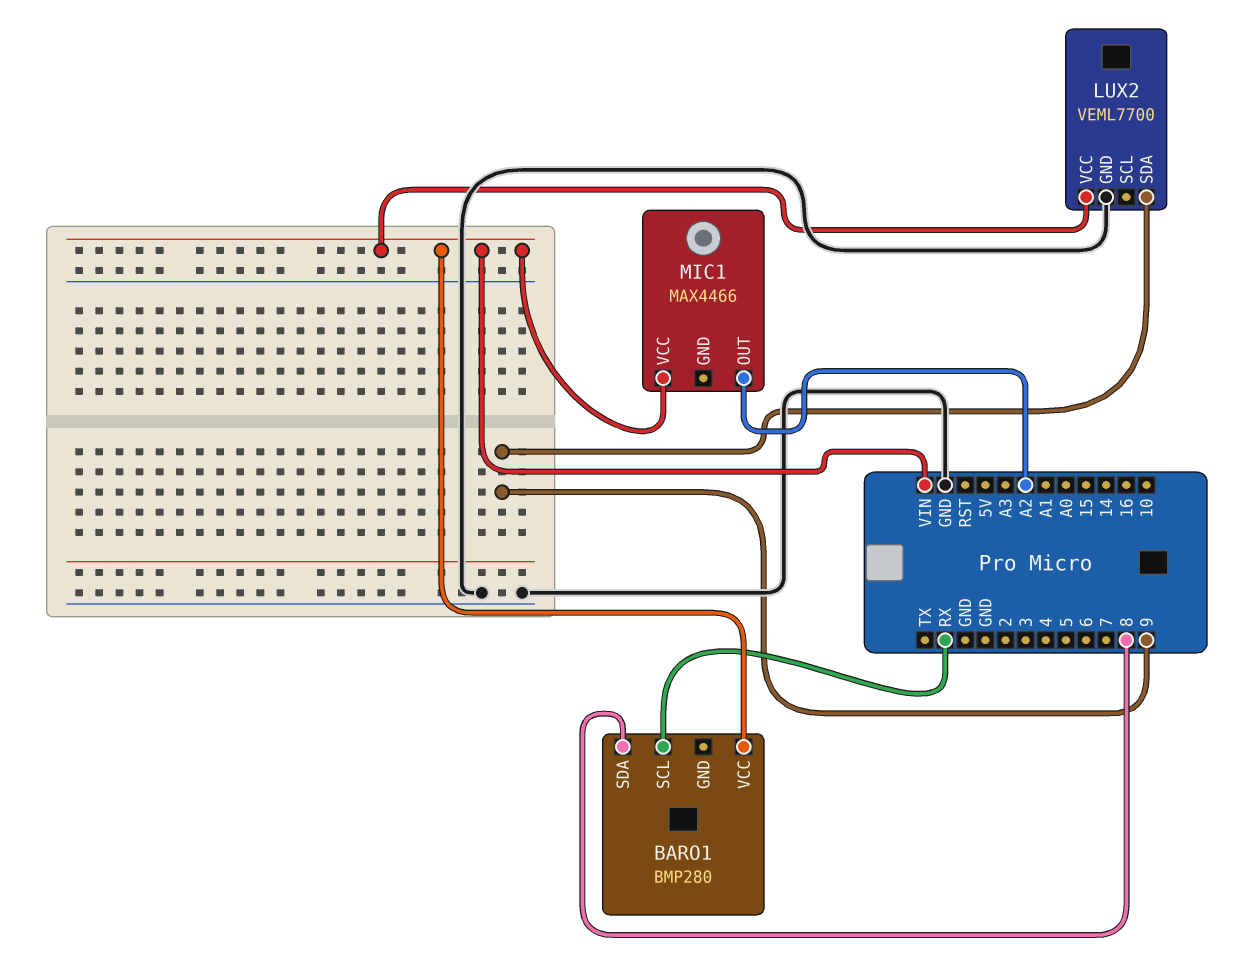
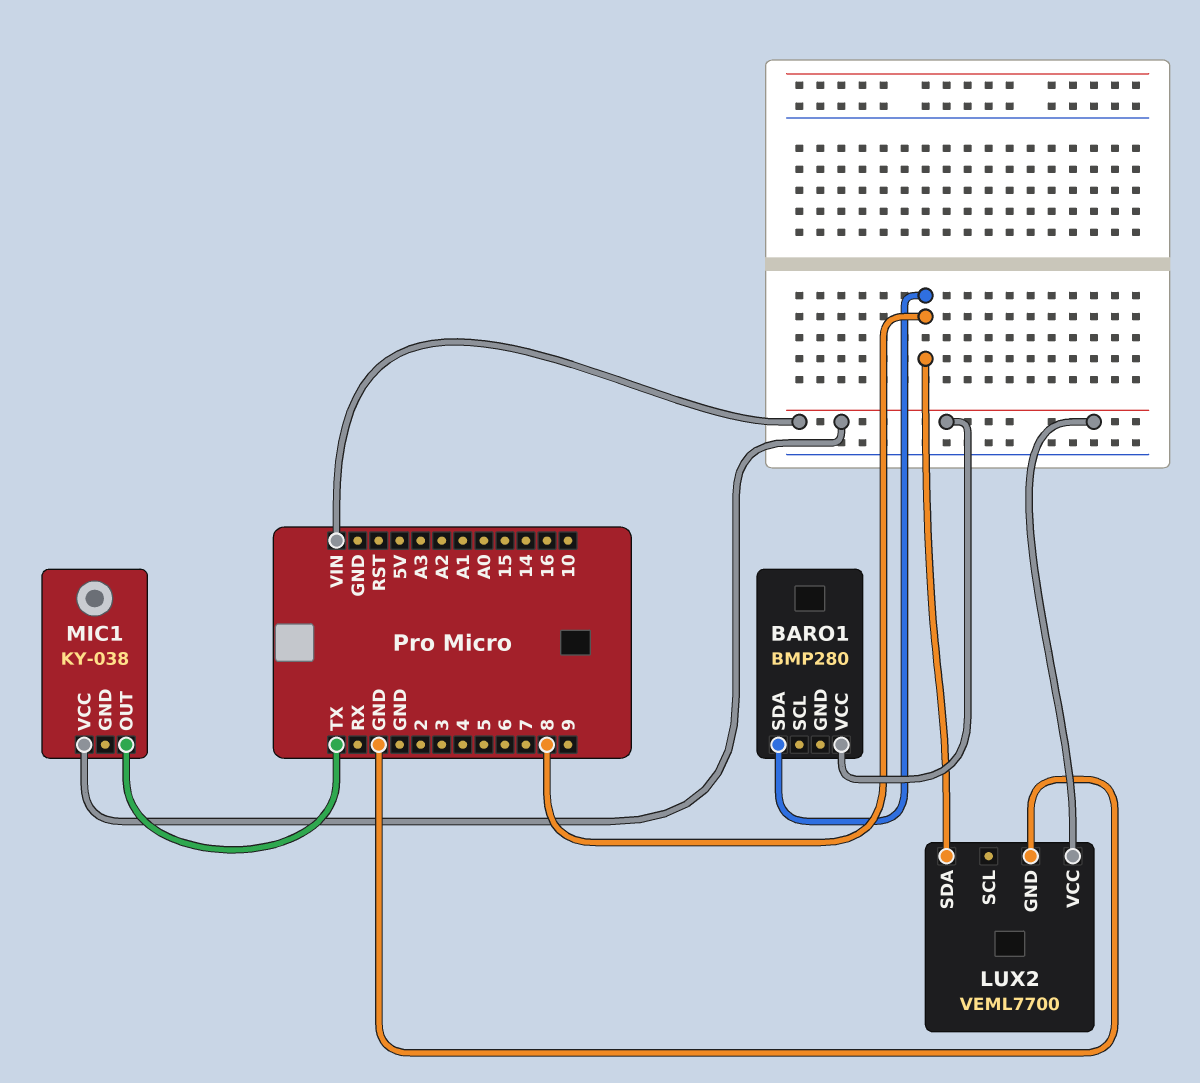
BARO1 pin SCL: RX -> none
LUX2 pin SDA: 9 -> 8
MIC1: MAX4466 -> KY-038
MIC1 pin OUT: A2 -> TX

